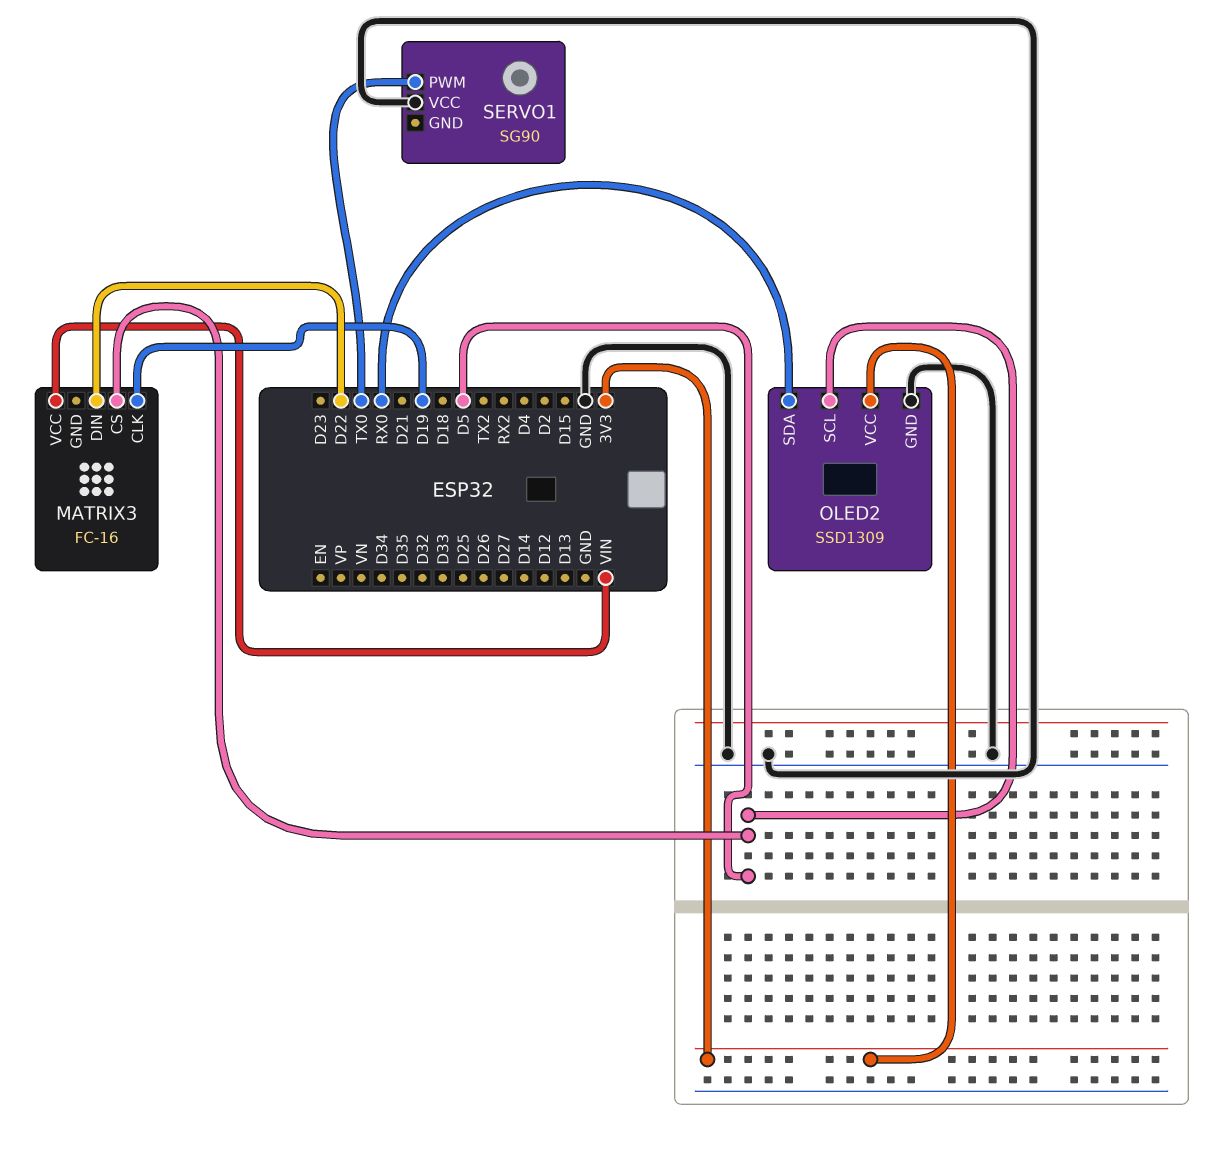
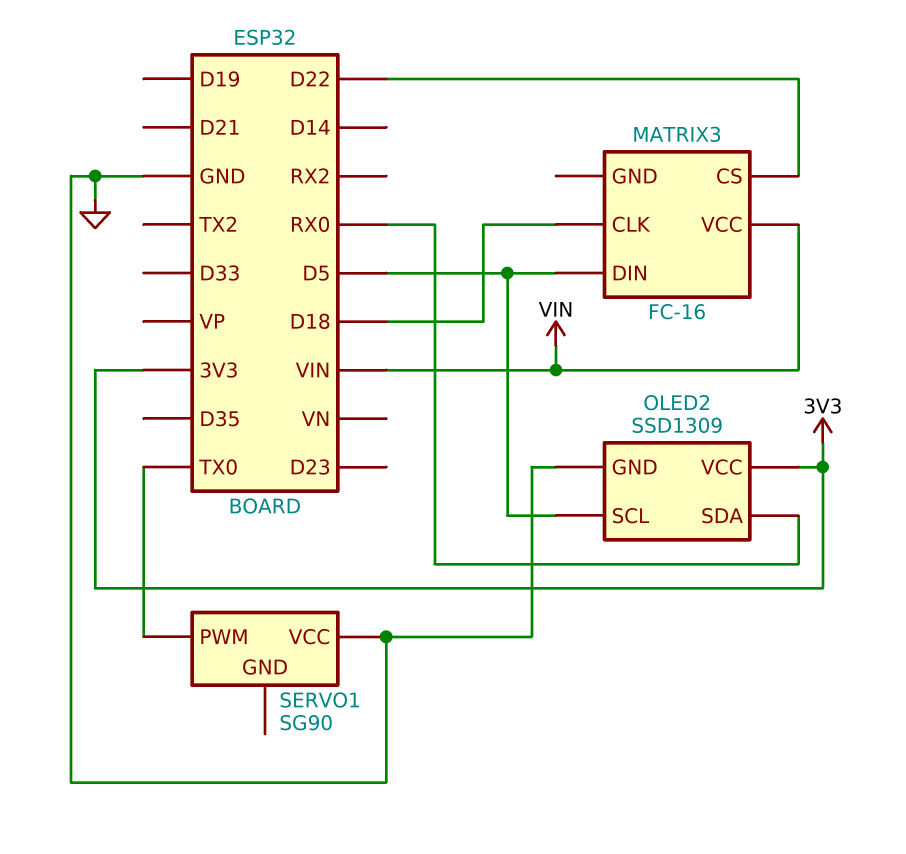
MATRIX3 pin CLK: D19 -> D18
MATRIX3 pin CS: D5 -> D22
MATRIX3 pin DIN: D22 -> D5

